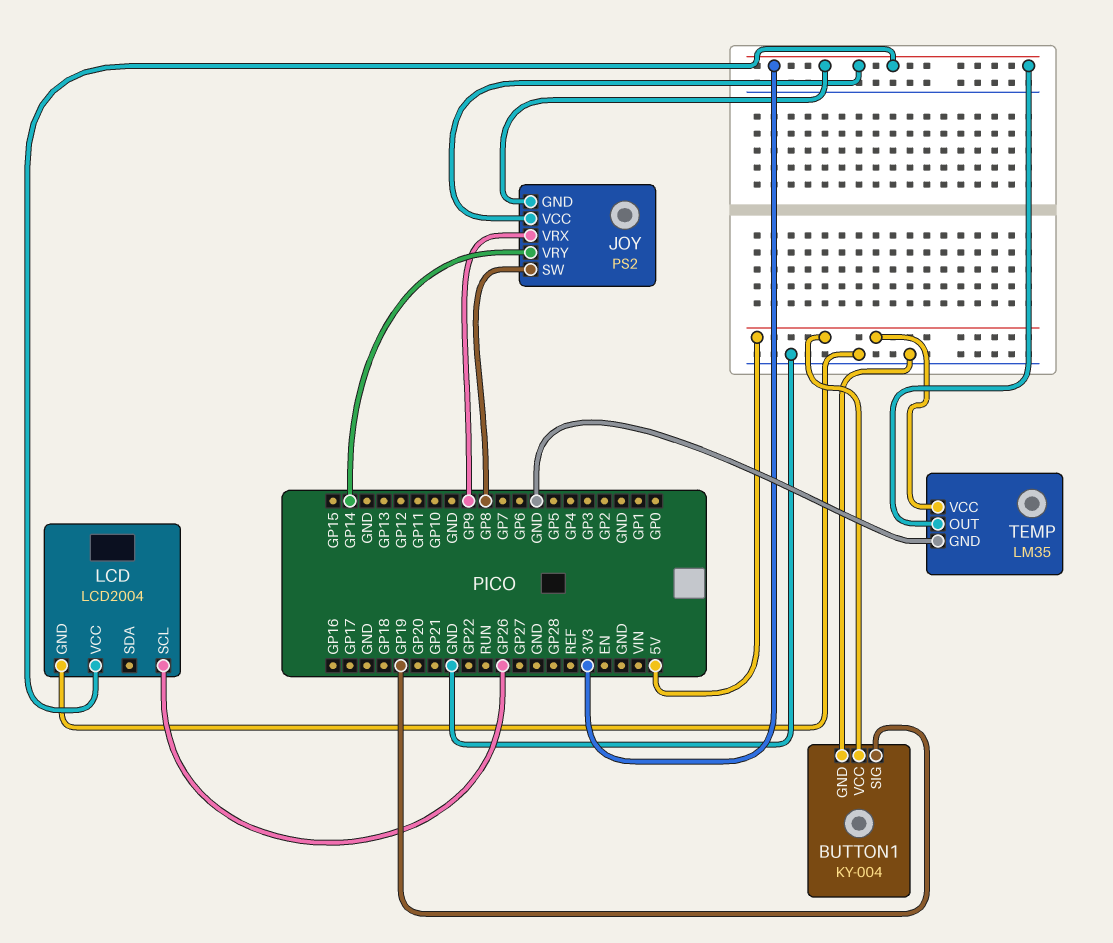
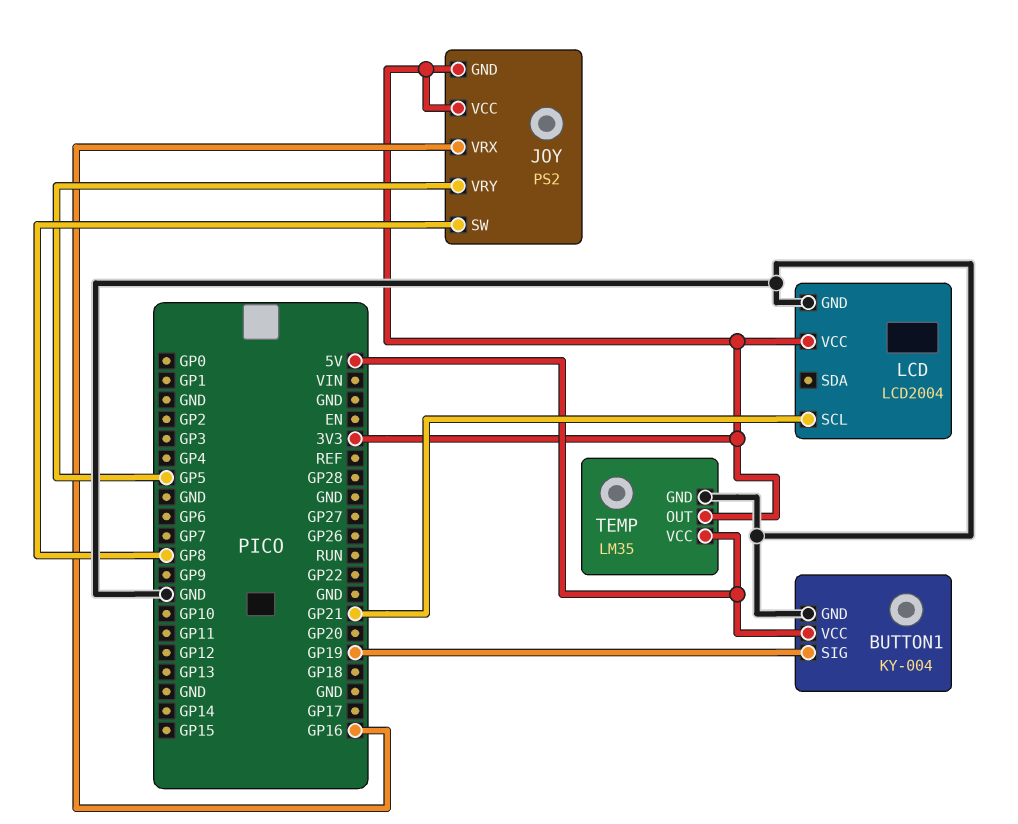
JOY pin VRX: GP9 -> GP16
JOY pin VRY: GP14 -> GP5
LCD pin SCL: GP26 -> GP21

